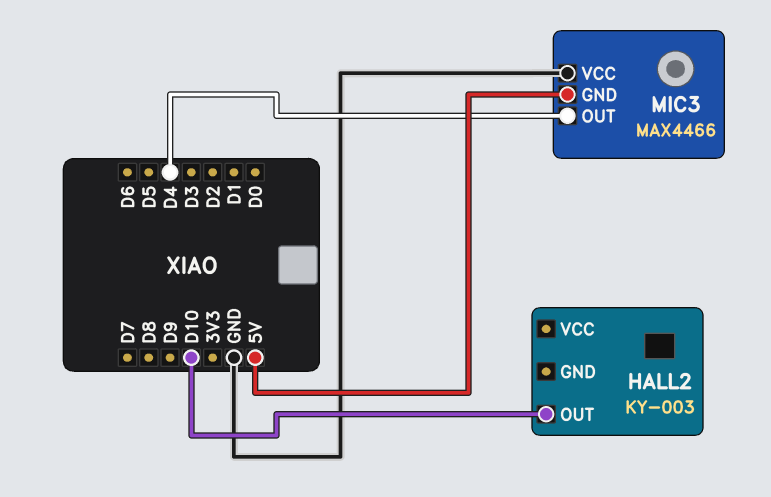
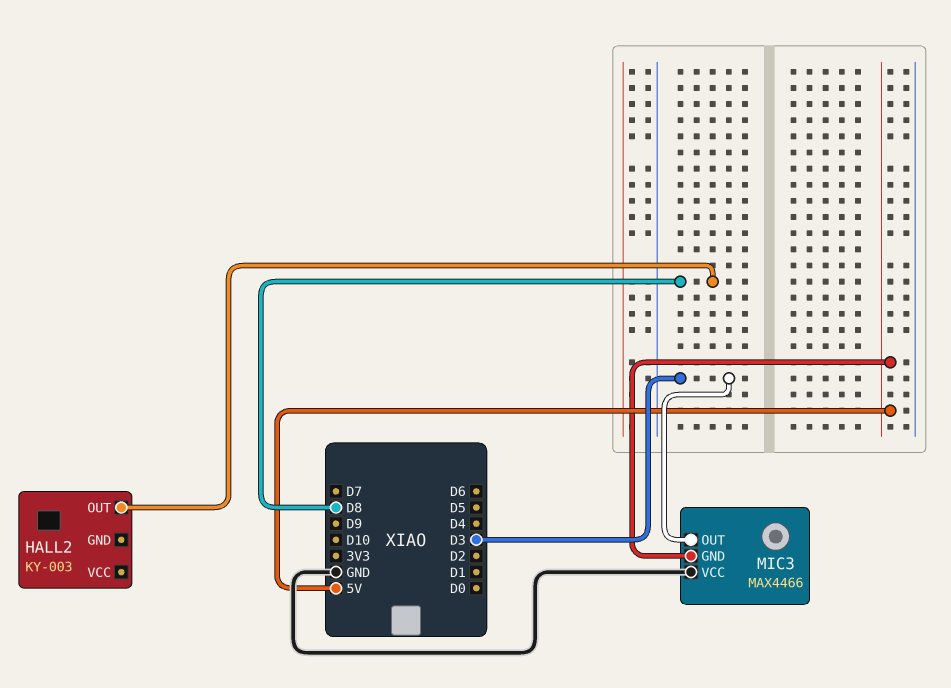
HALL2 pin OUT: D10 -> D8
MIC3 pin OUT: D4 -> D3

